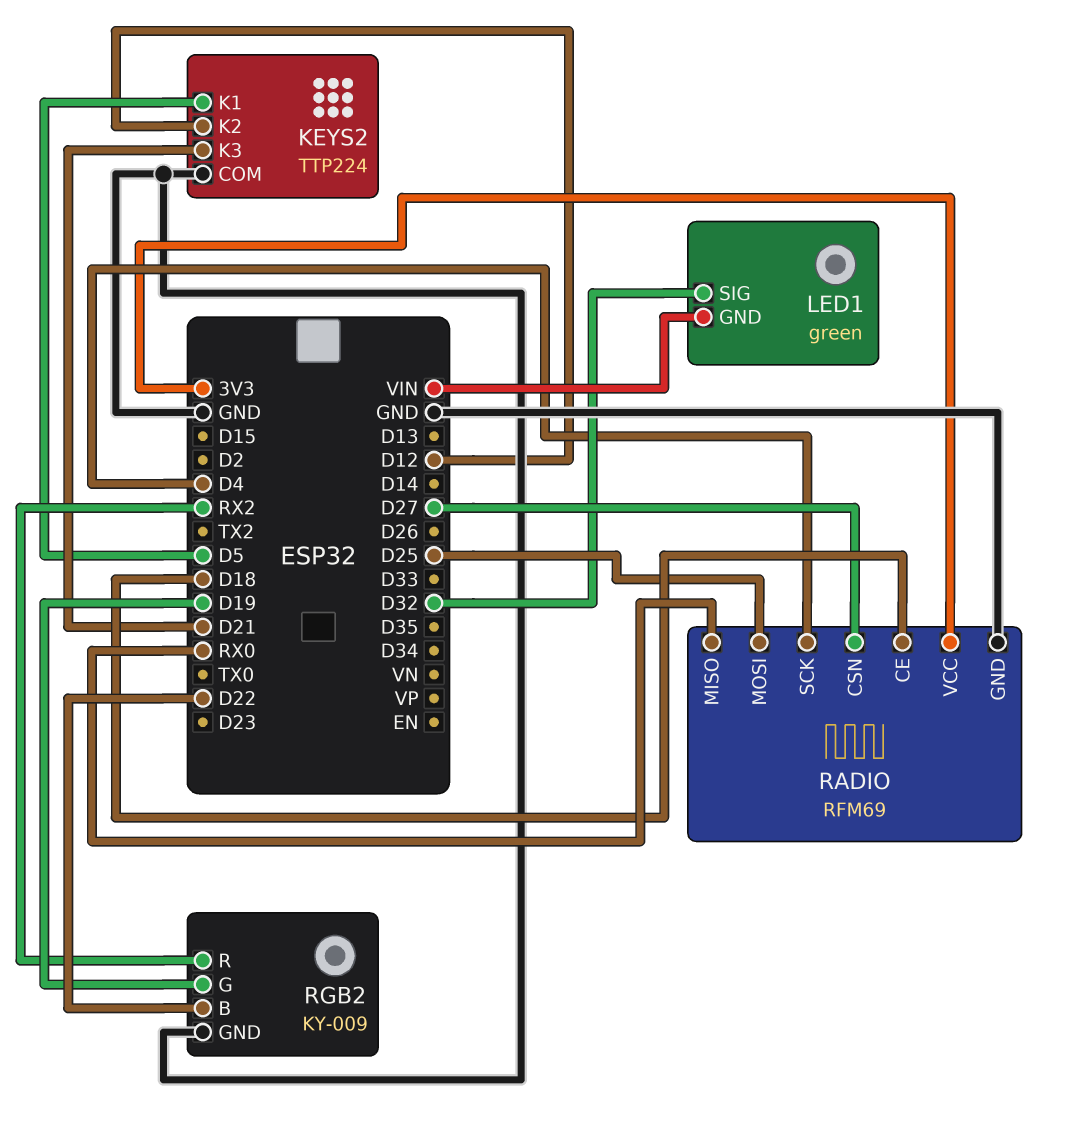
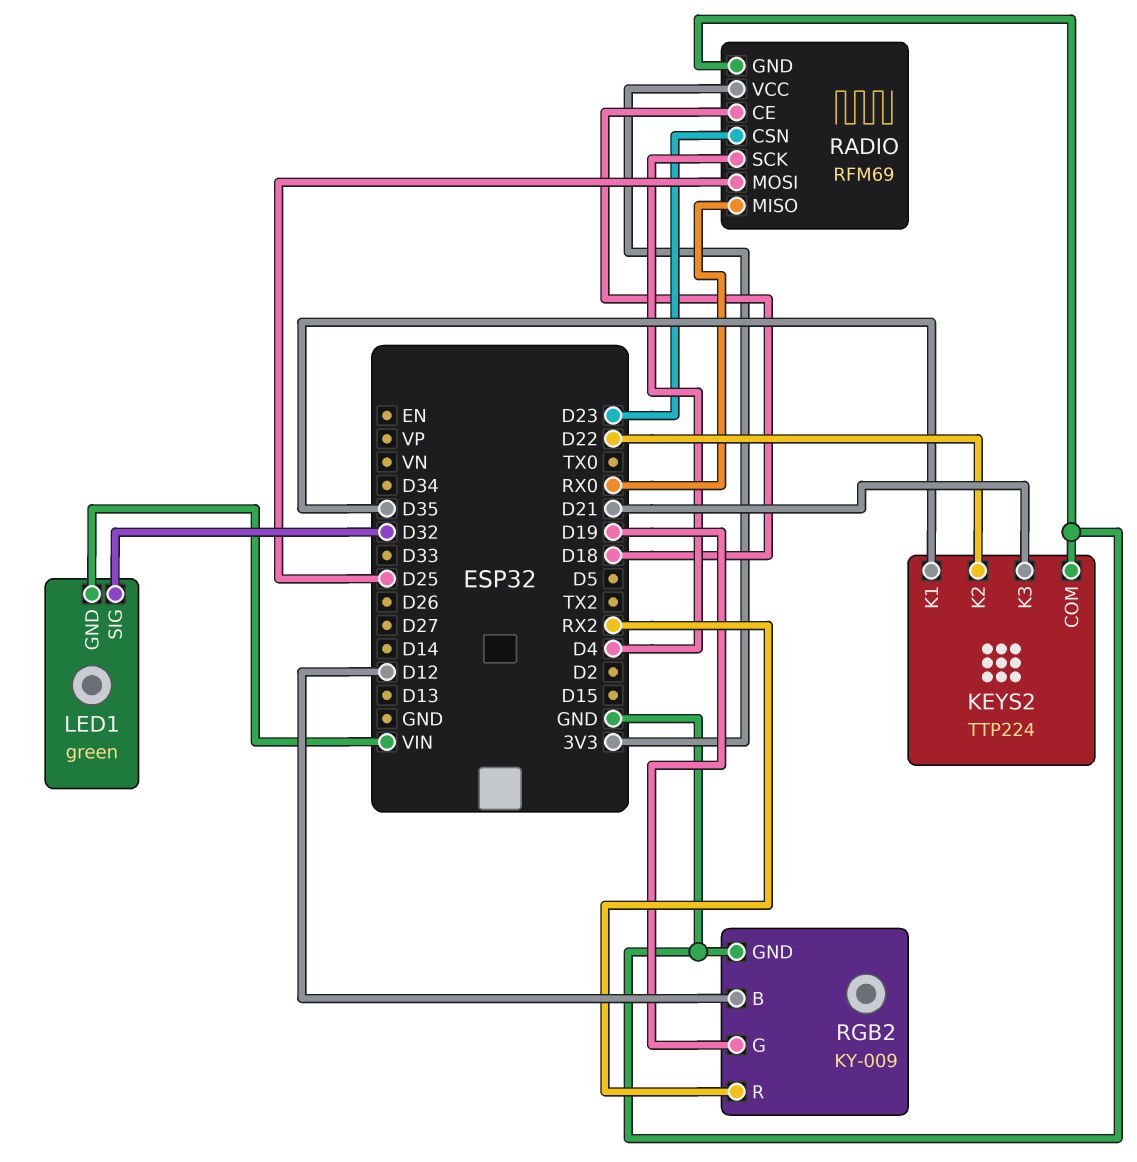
KEYS2 pin K1: D5 -> D35
KEYS2 pin K2: D12 -> D22
RADIO pin CSN: D27 -> D23
RGB2 pin B: D22 -> D12

